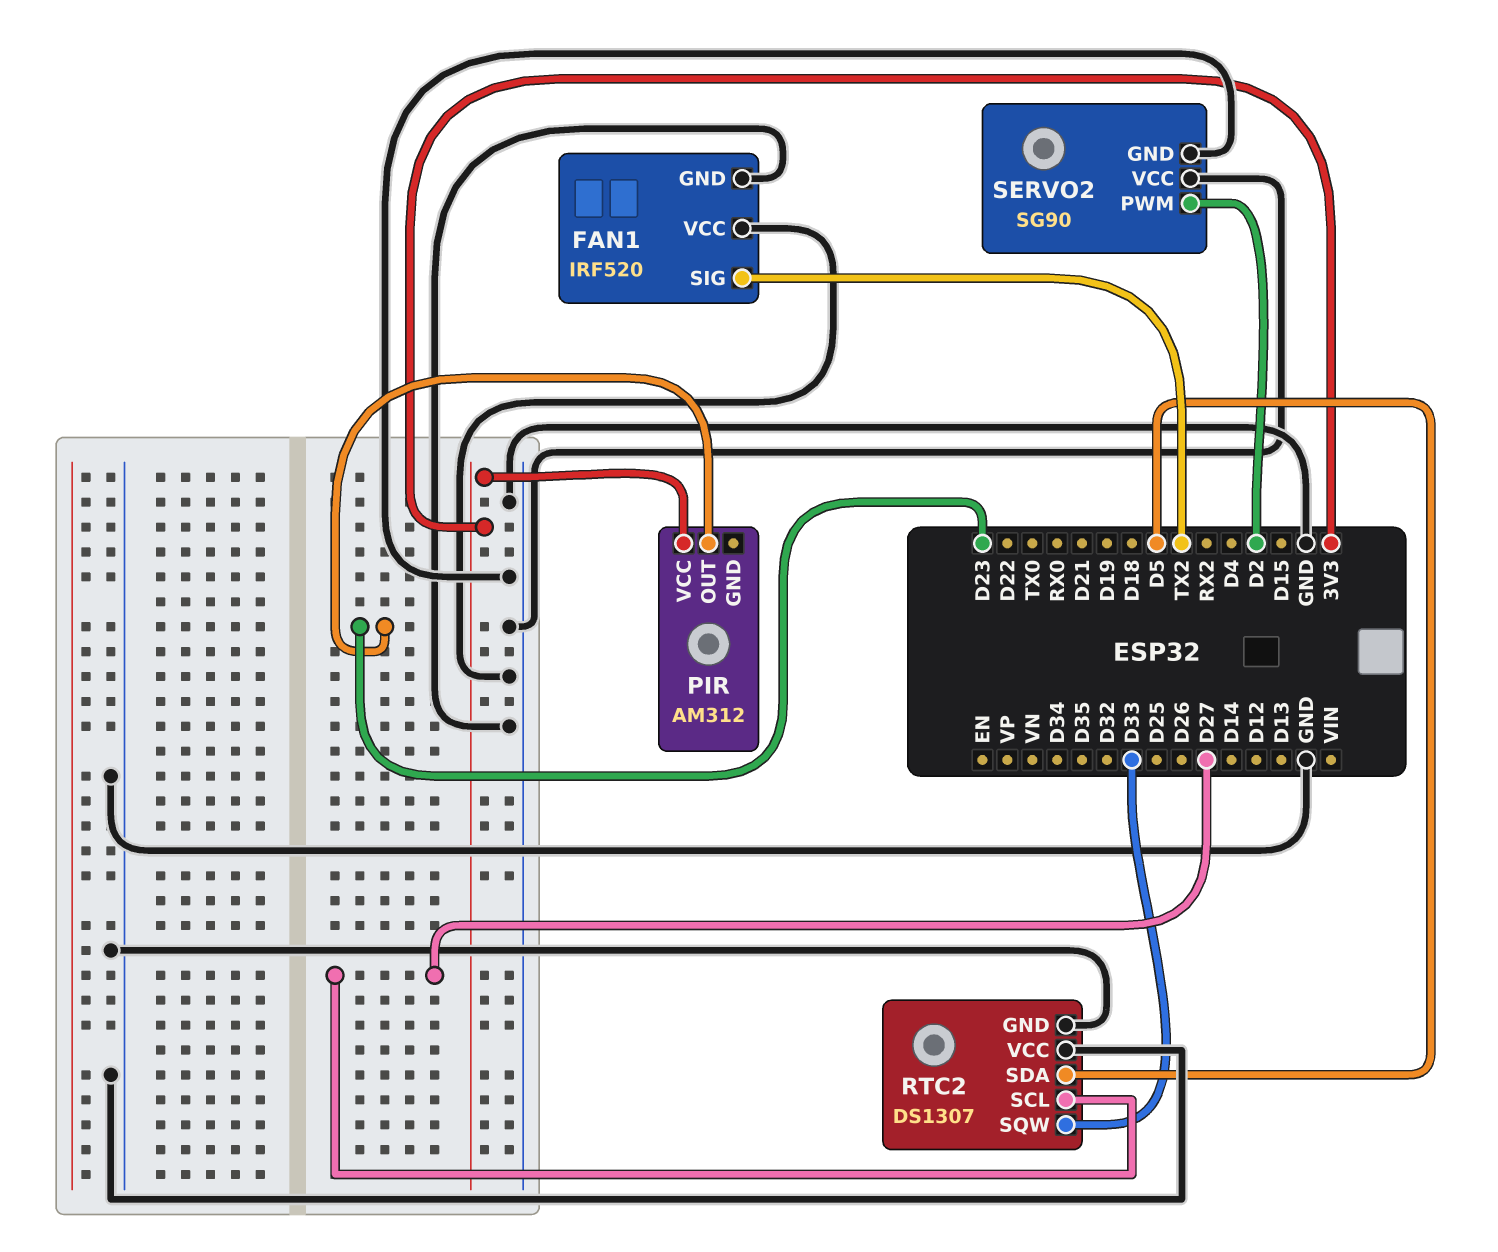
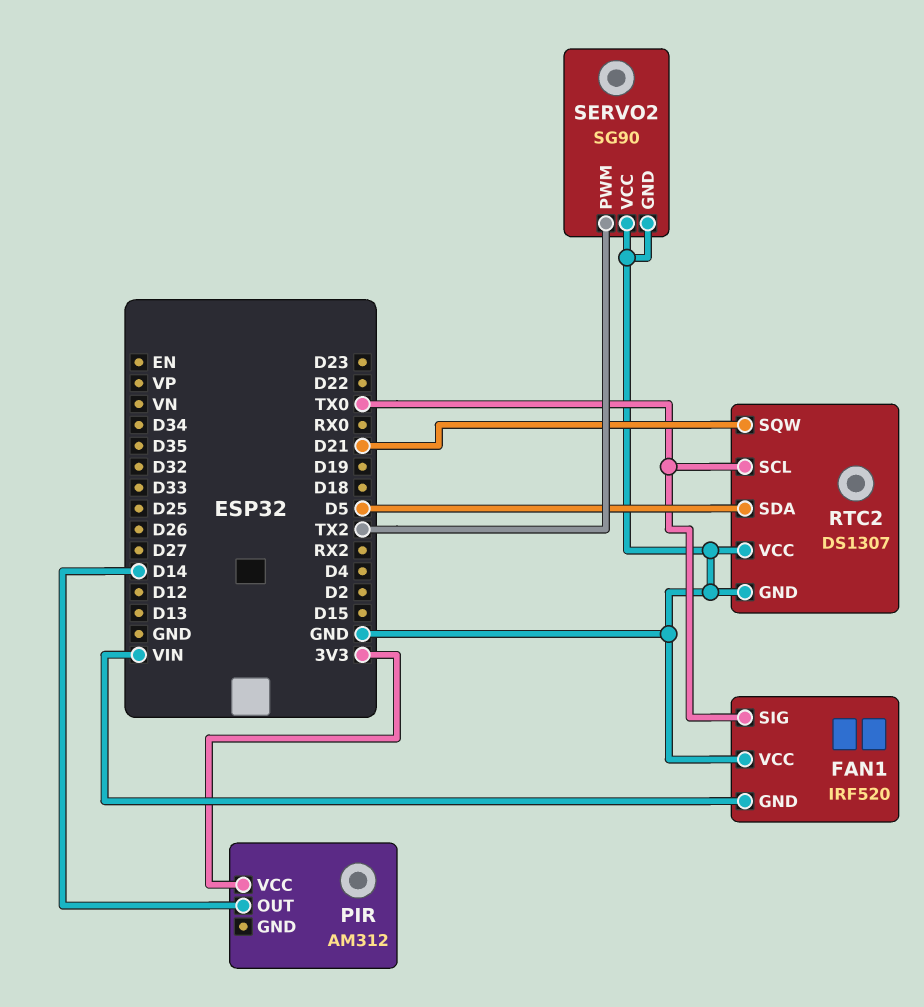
FAN1 pin GND: GND -> VIN
FAN1 pin SIG: TX2 -> TX0
PIR pin OUT: D23 -> D14
RTC2 pin SCL: D27 -> TX0
RTC2 pin SQW: D33 -> D21
SERVO2 pin PWM: D2 -> TX2

